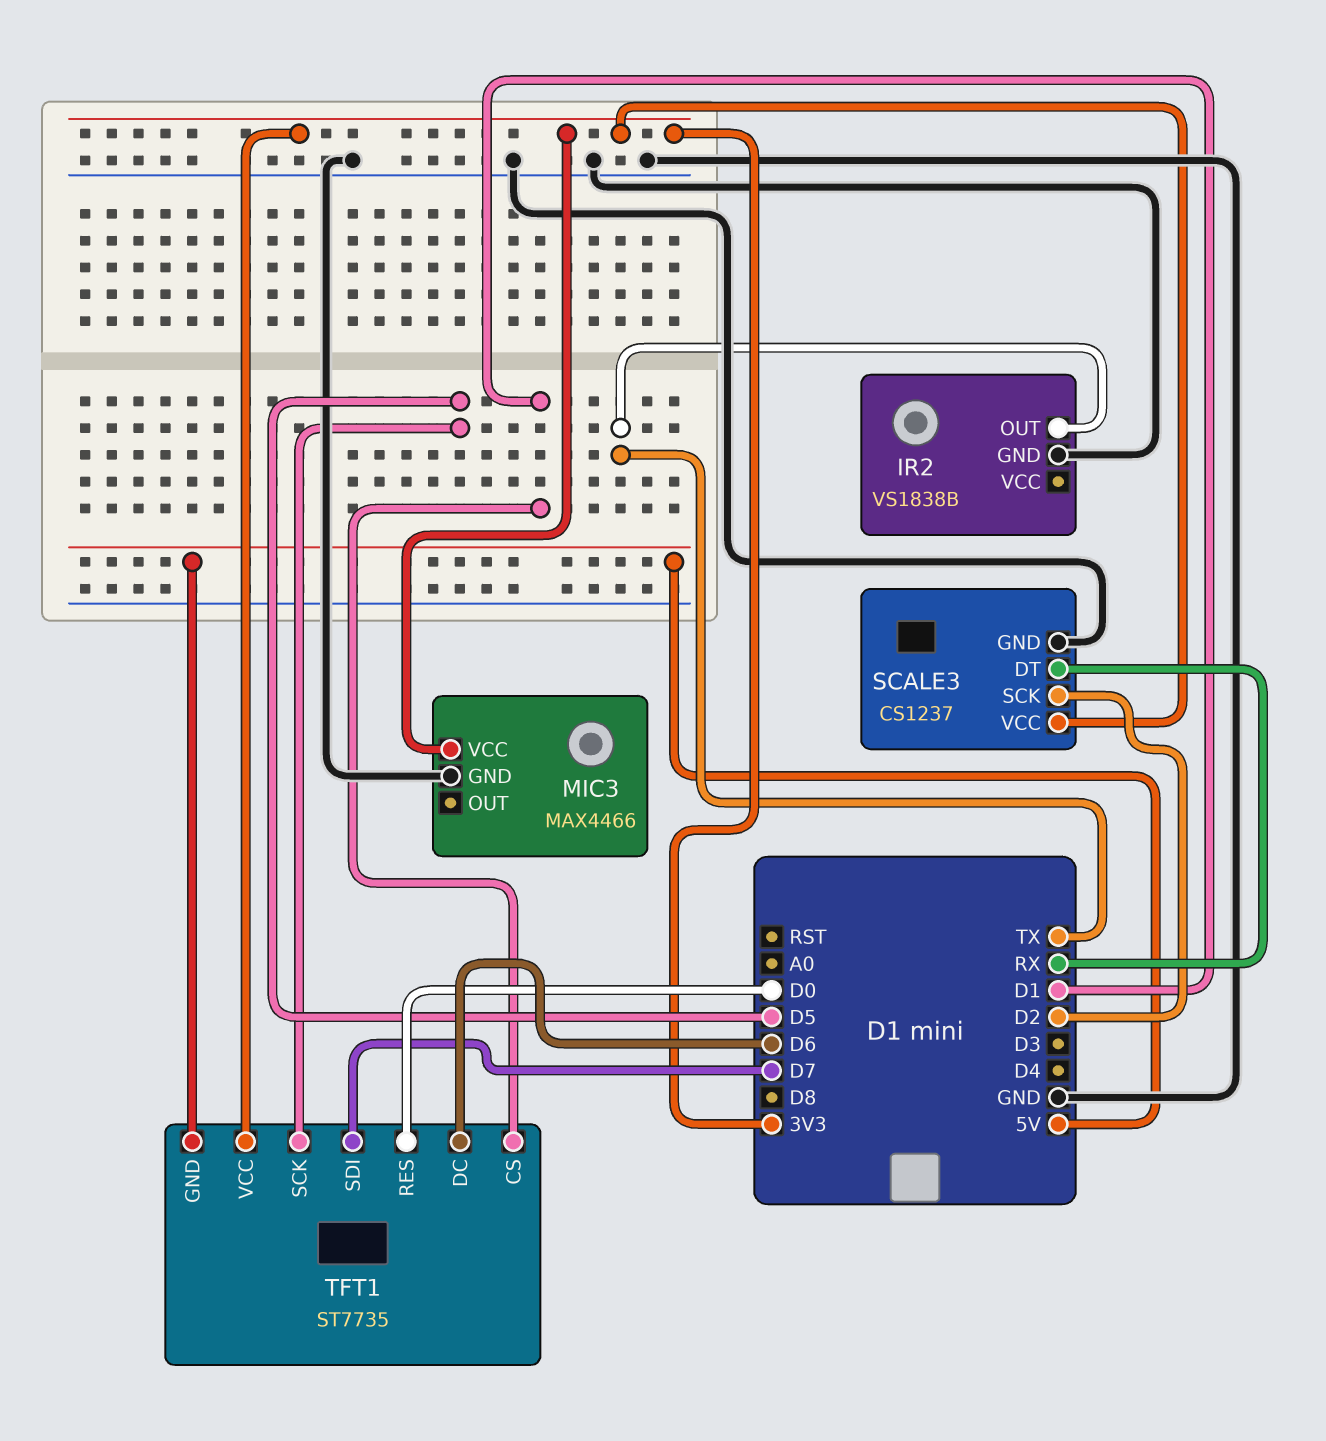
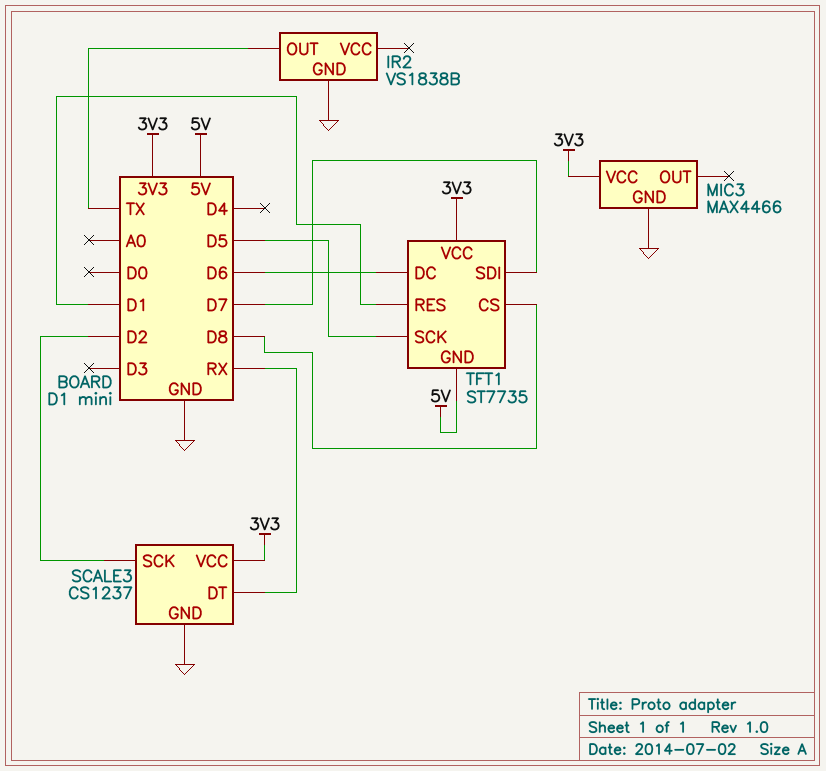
TFT1 pin CS: D1 -> D8
TFT1 pin RES: D0 -> D1

